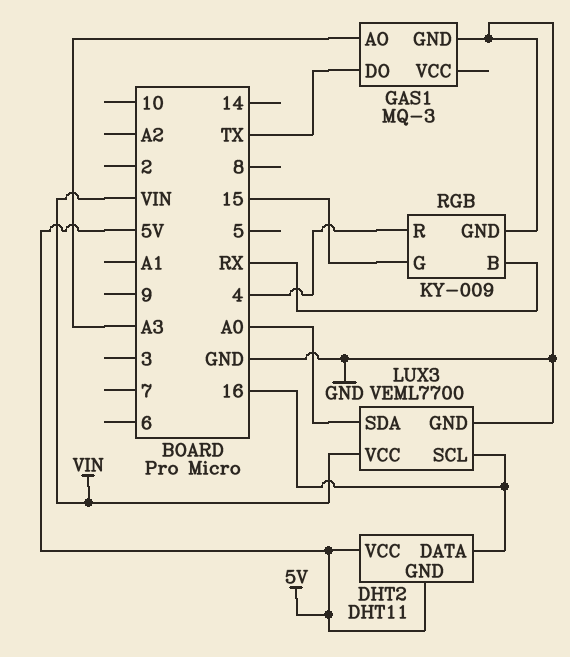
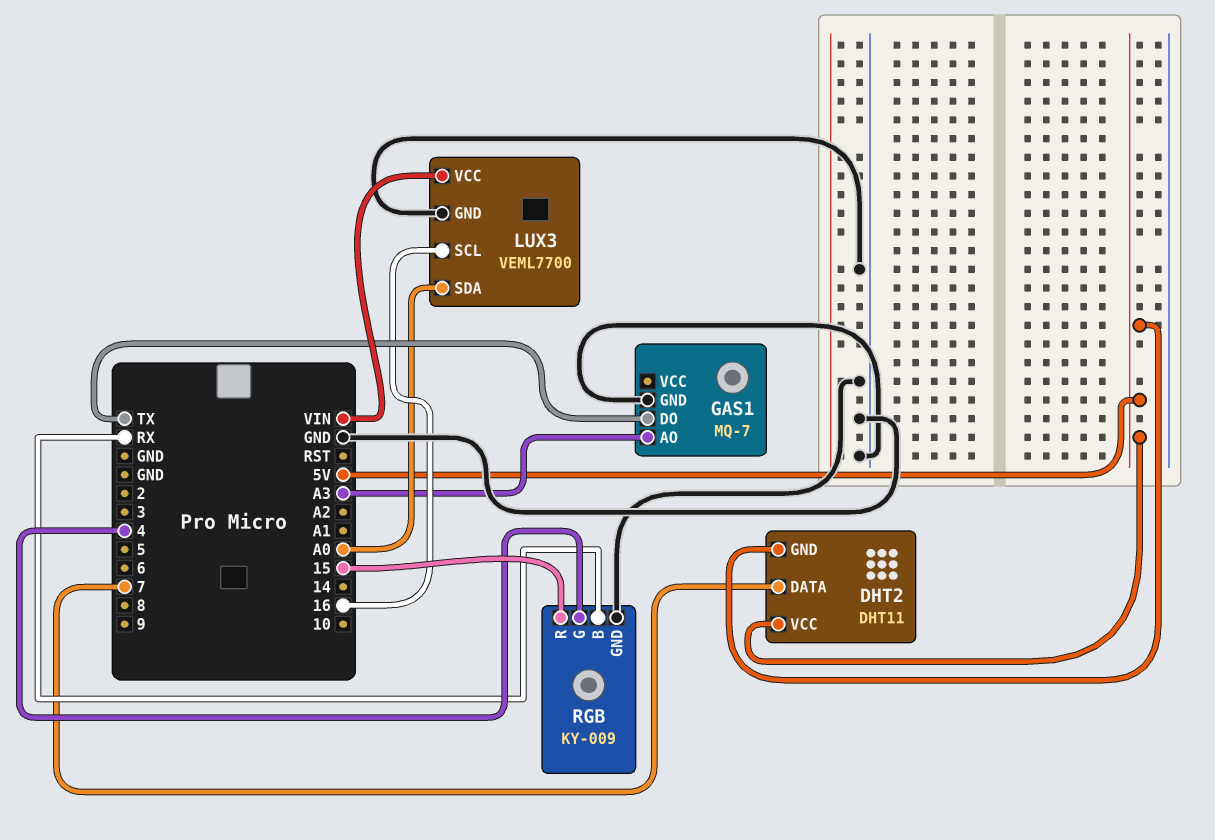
DHT2 pin DATA: 16 -> 7
GAS1: MQ-3 -> MQ-7
RGB pin G: 15 -> 4
RGB pin R: 4 -> 15

